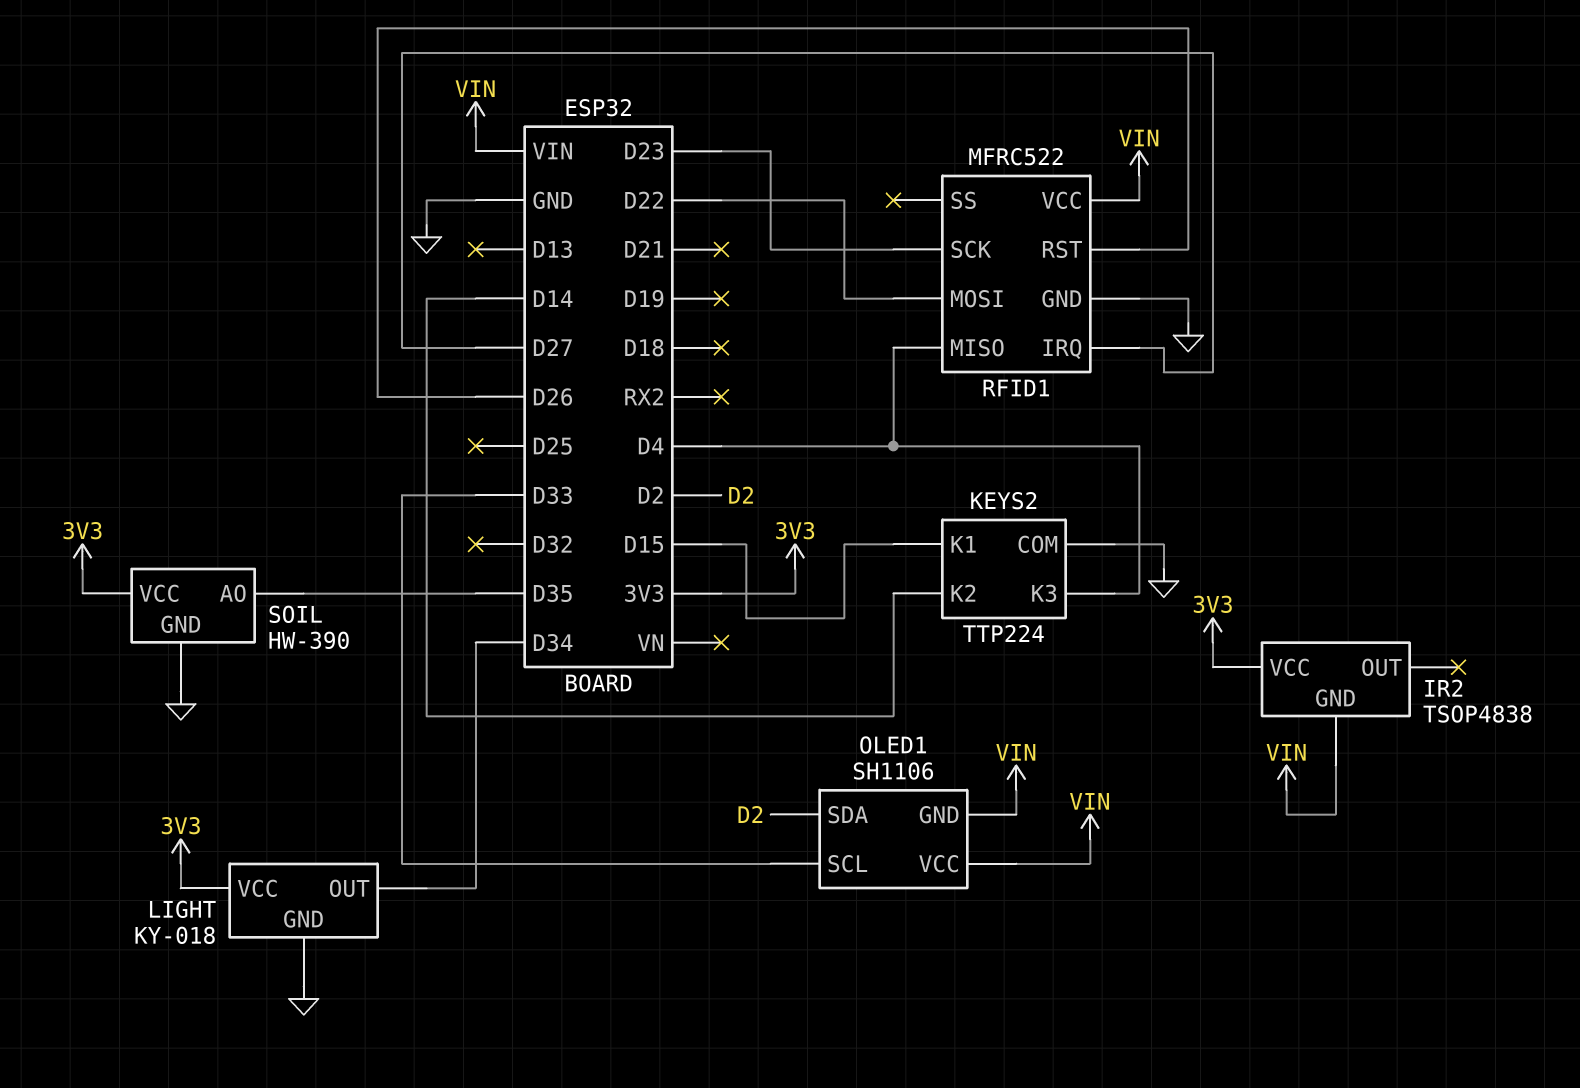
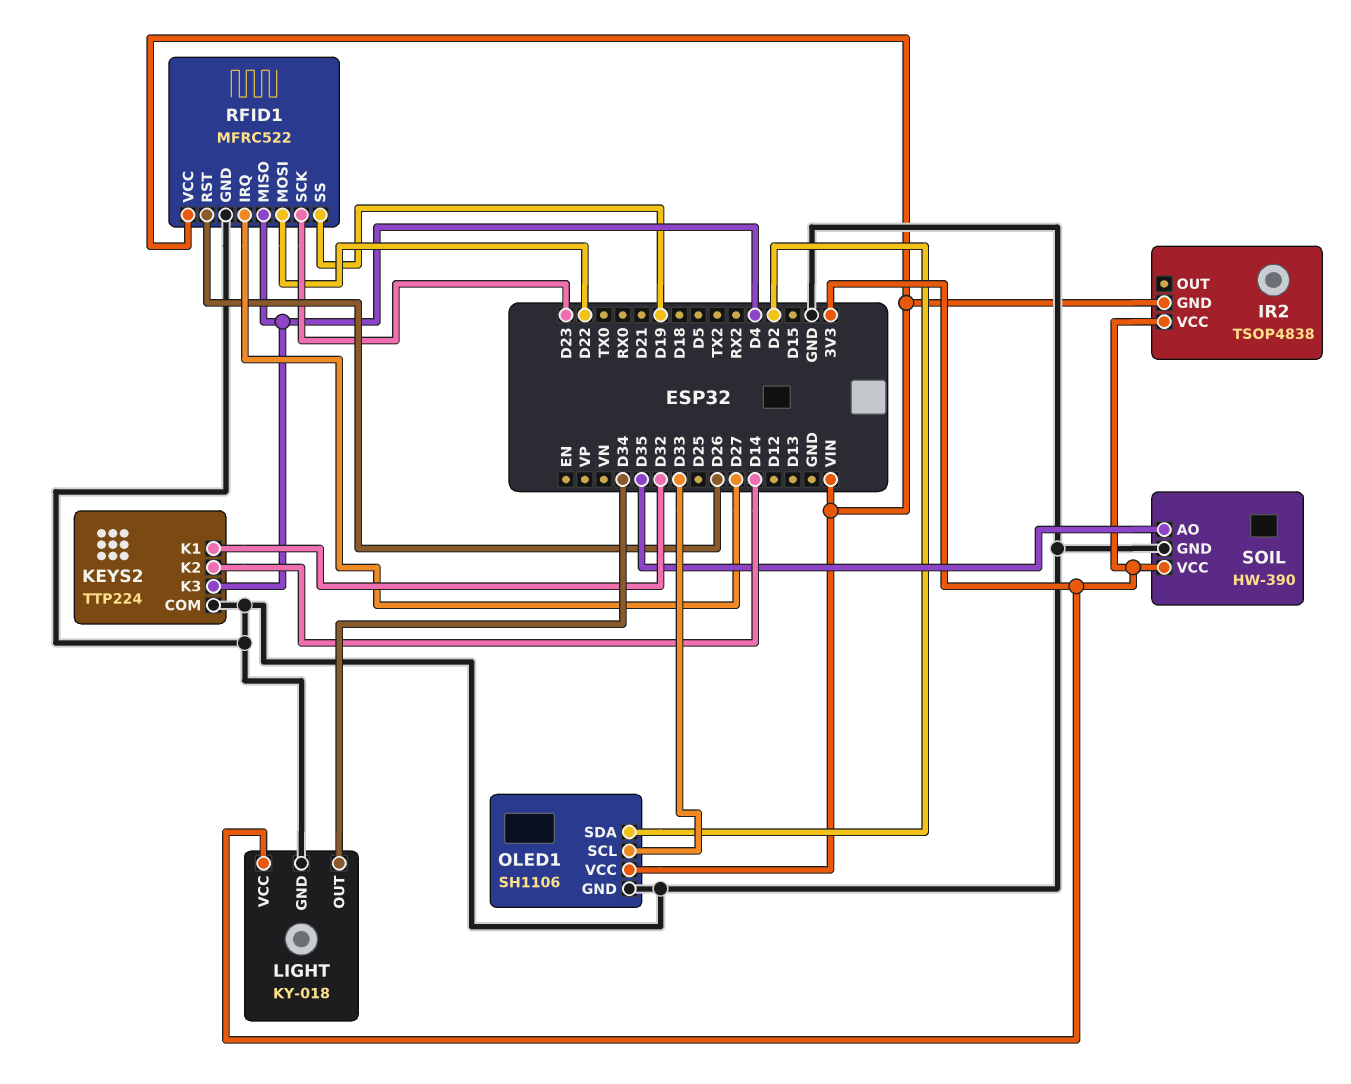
KEYS2 pin K1: D15 -> D32
OLED1 pin GND: VIN -> GND
RFID1 pin SS: none -> D19

